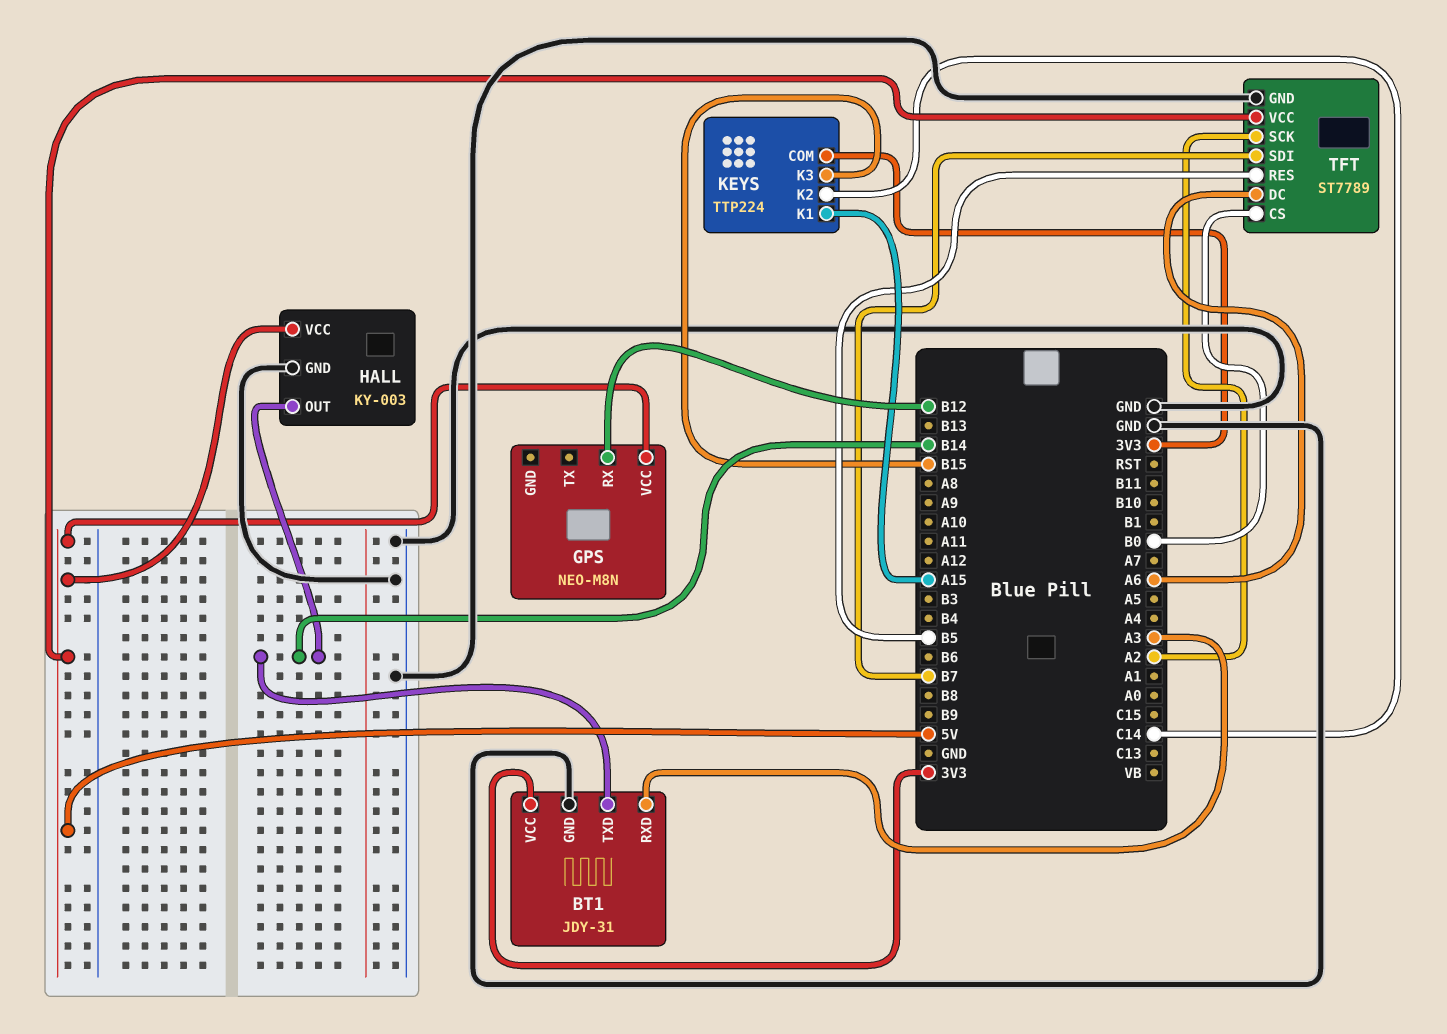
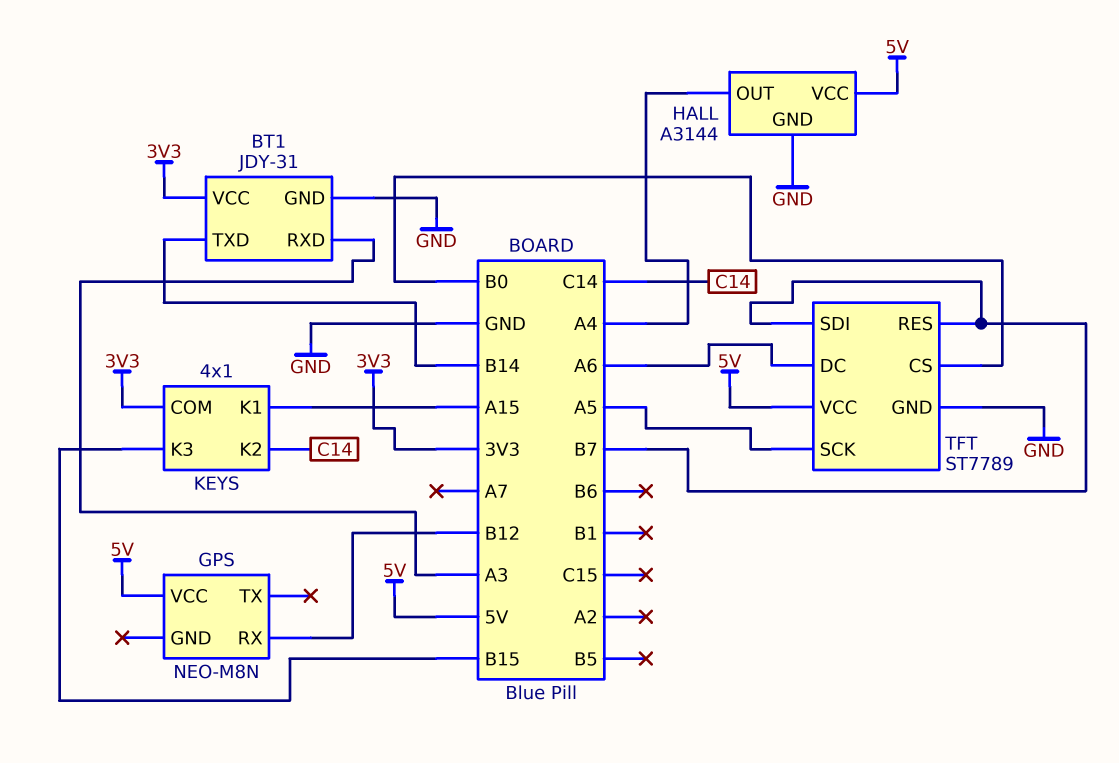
HALL: KY-003 -> A3144
HALL pin OUT: B14 -> A4
KEYS: TTP224 -> 4x1
TFT pin RES: B5 -> B7
TFT pin SCK: A2 -> A5

